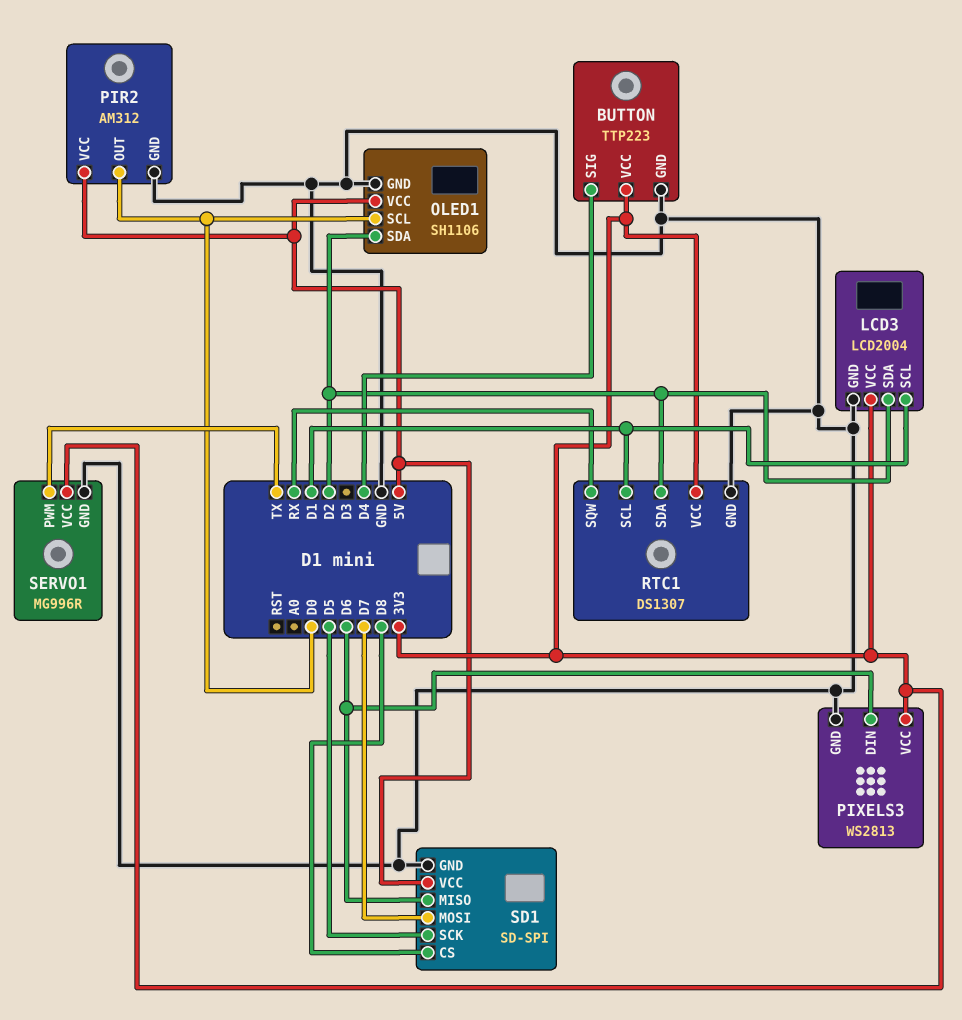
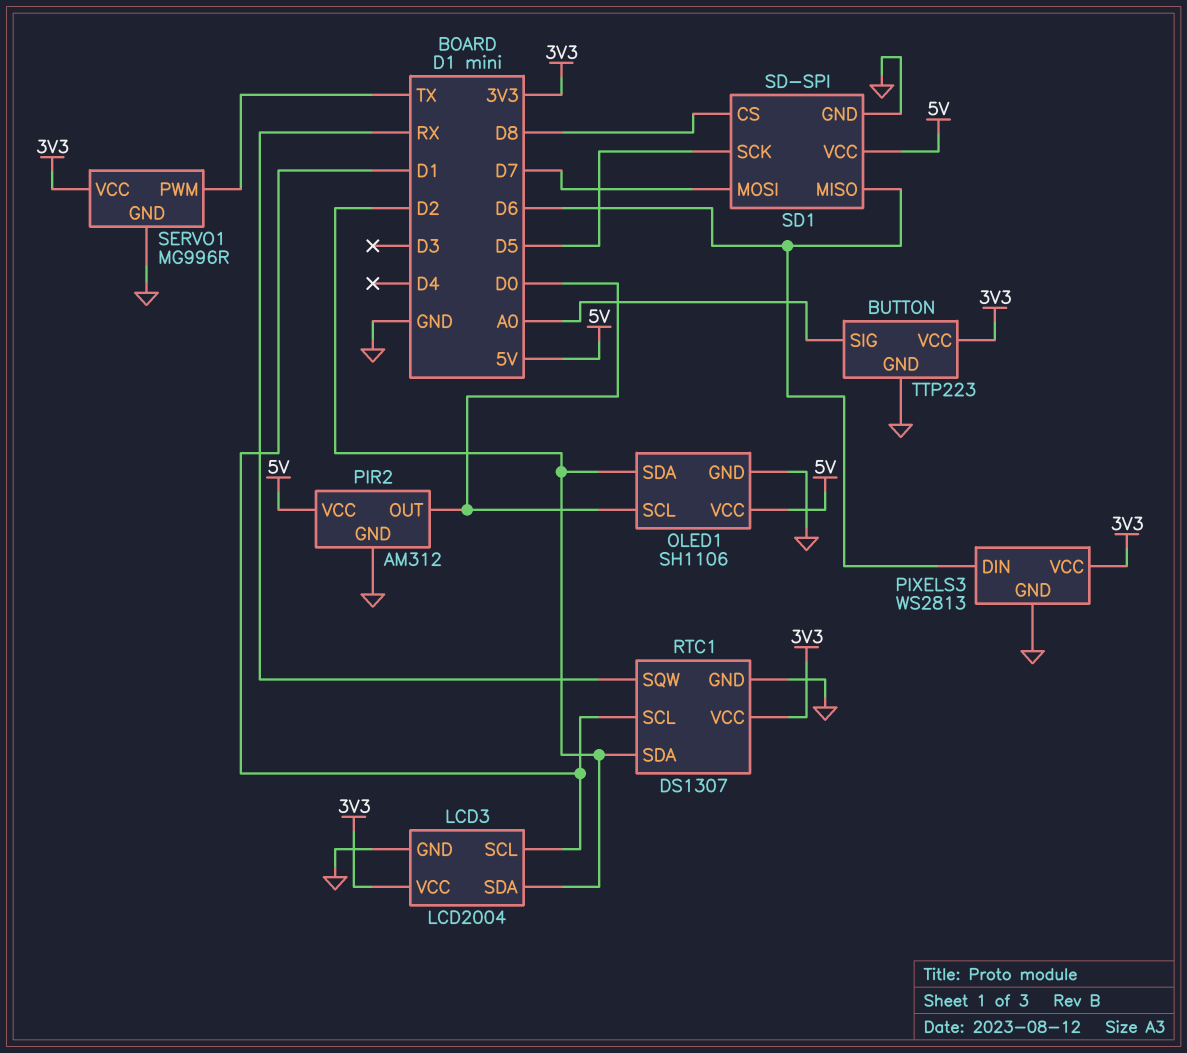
BUTTON pin SIG: D4 -> A0

